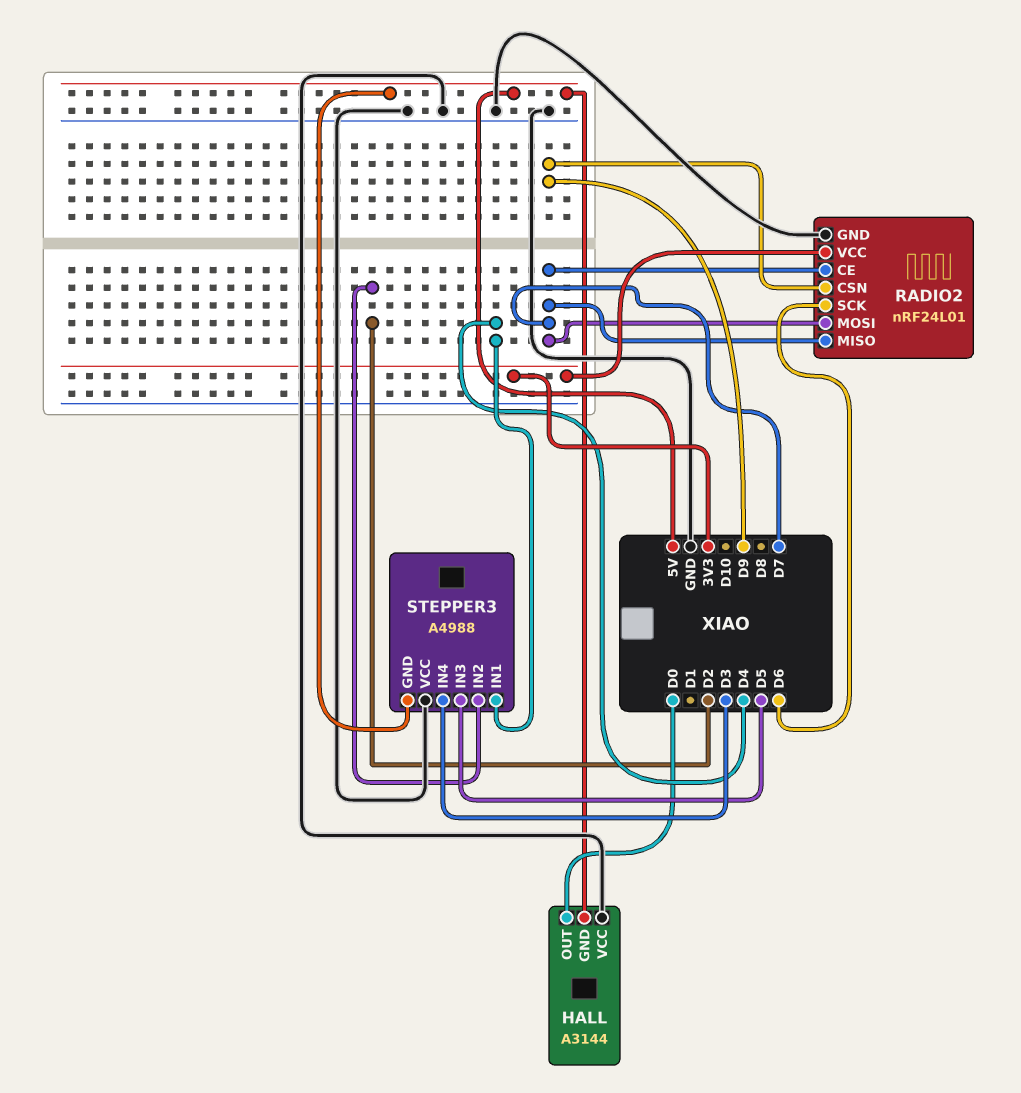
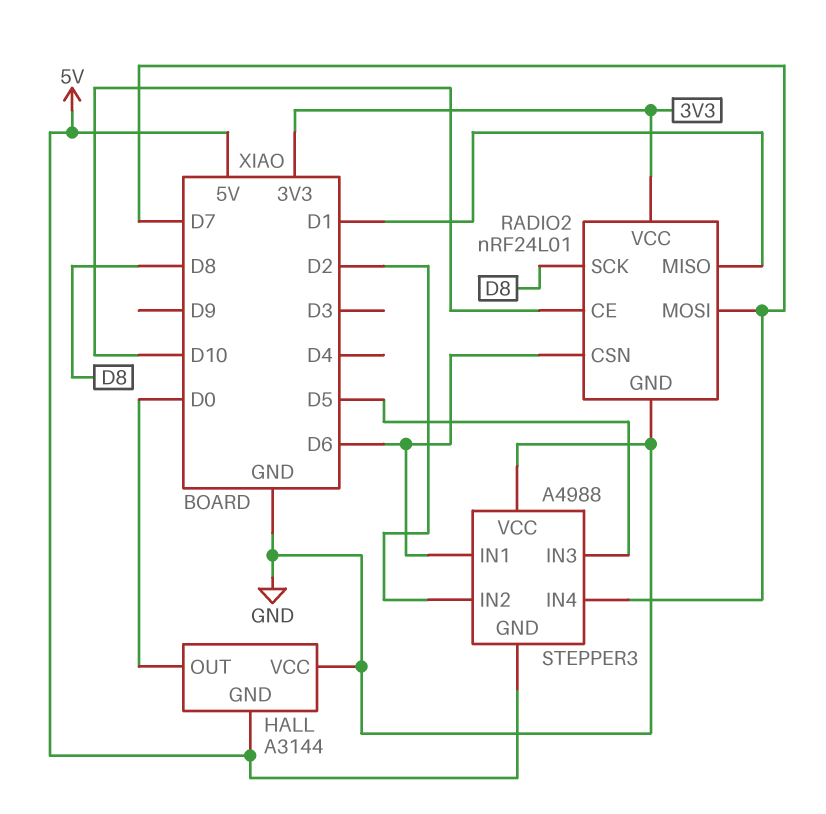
RADIO2 pin CE: D7 -> D10
RADIO2 pin CSN: D9 -> D6
RADIO2 pin MISO: D7 -> D1
RADIO2 pin SCK: D6 -> D8
STEPPER3 pin IN1: D4 -> D6
STEPPER3 pin IN4: D3 -> D7

